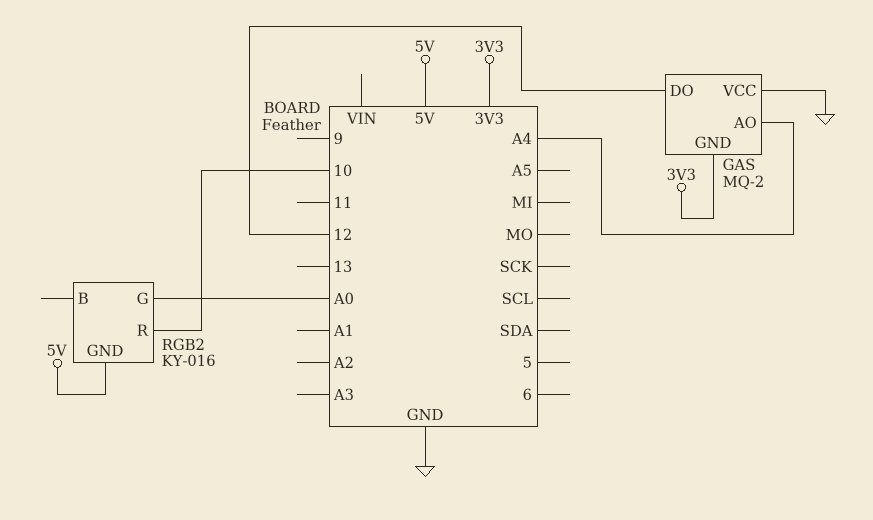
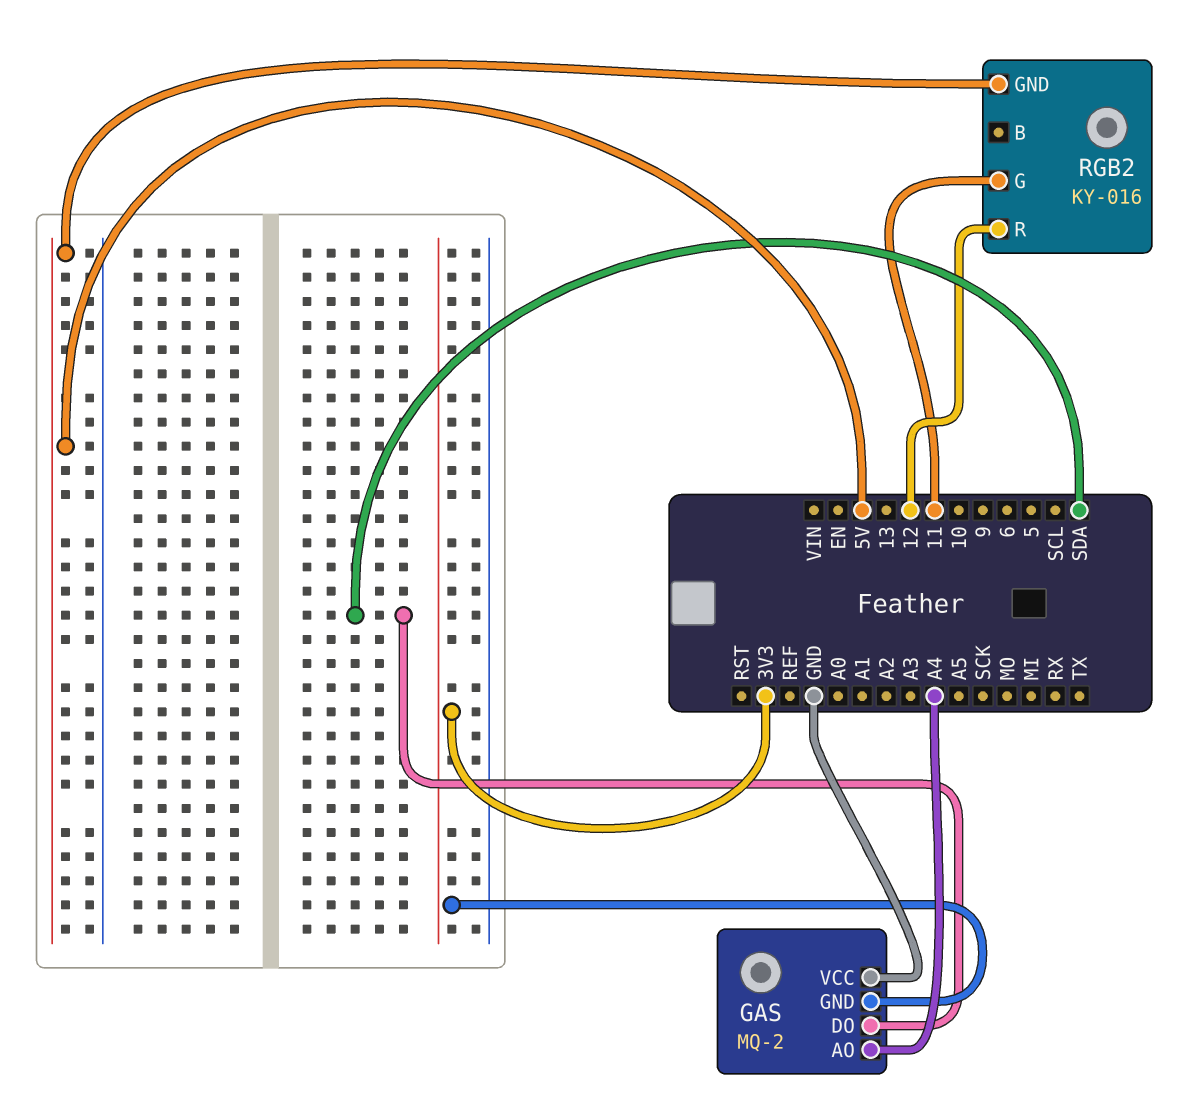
GAS pin DO: 12 -> SDA
RGB2 pin G: A0 -> 11
RGB2 pin R: 10 -> 12

